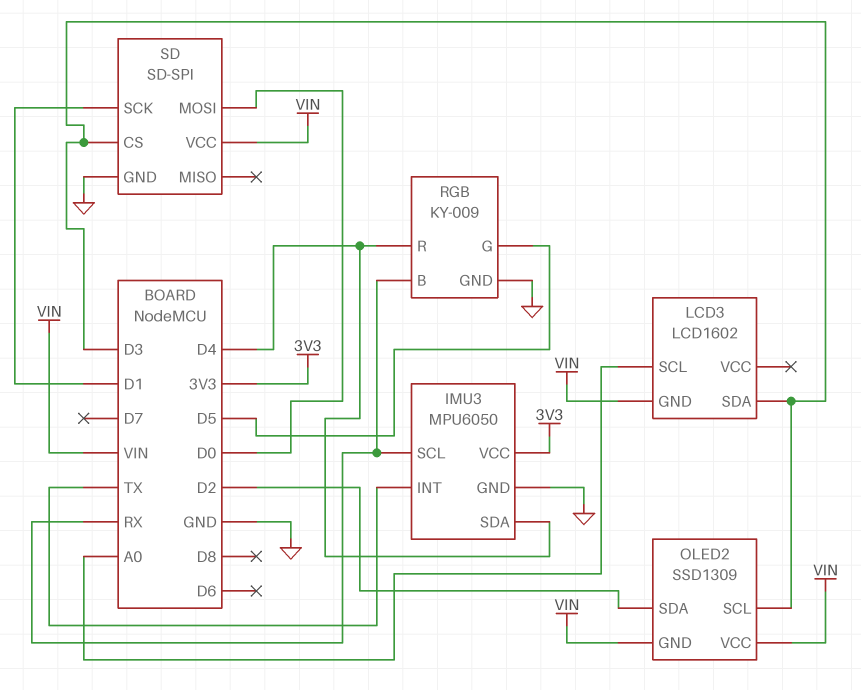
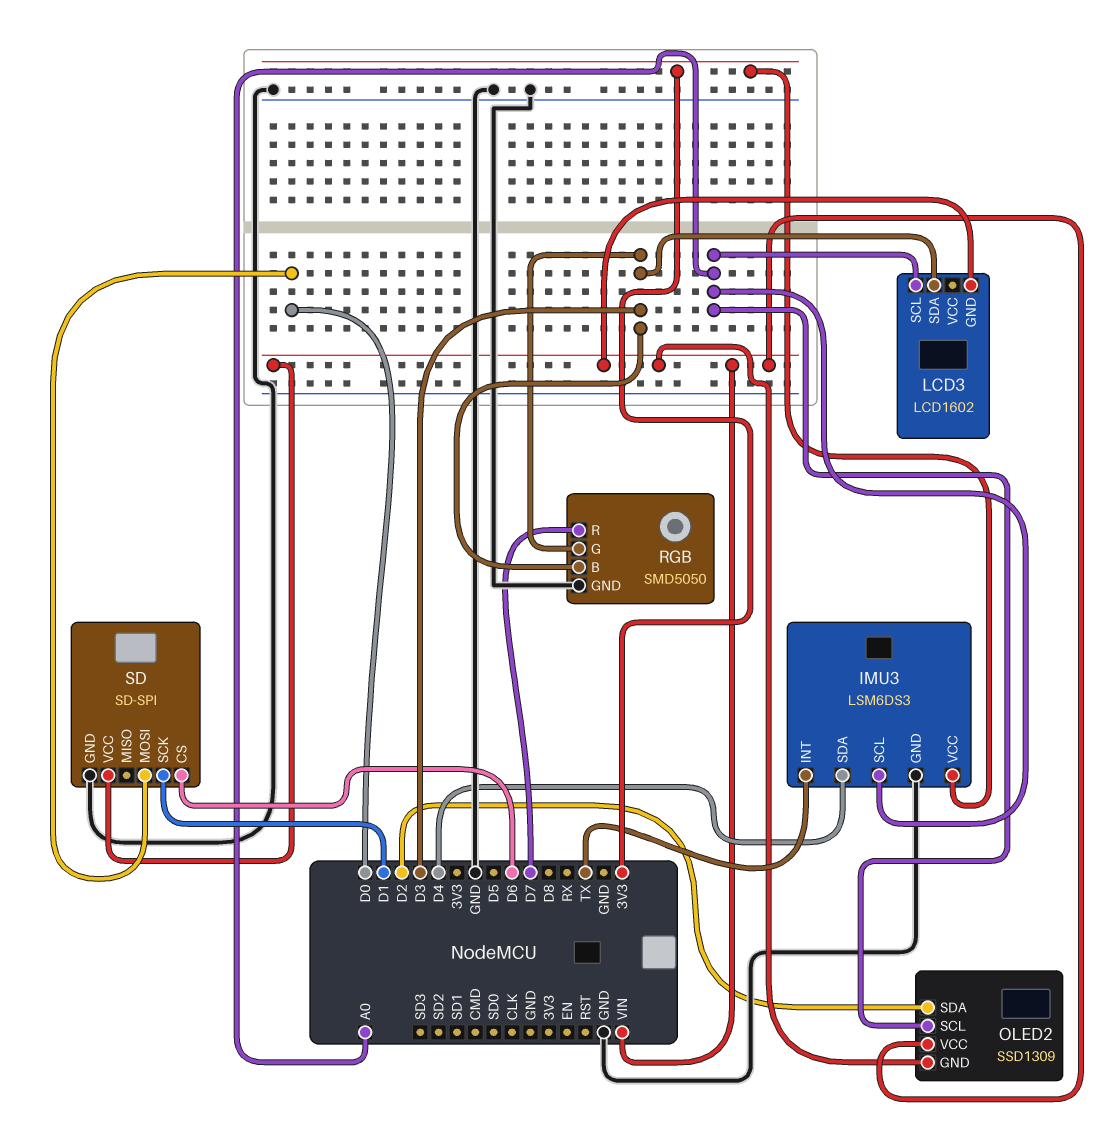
IMU3: MPU6050 -> LSM6DS3
IMU3 pin SCL: RX -> A0
OLED2 pin SCL: D3 -> A0
RGB: KY-009 -> SMD5050
RGB pin B: RX -> D3
RGB pin G: D5 -> D3
RGB pin R: D4 -> D7
SD pin CS: D3 -> D6

